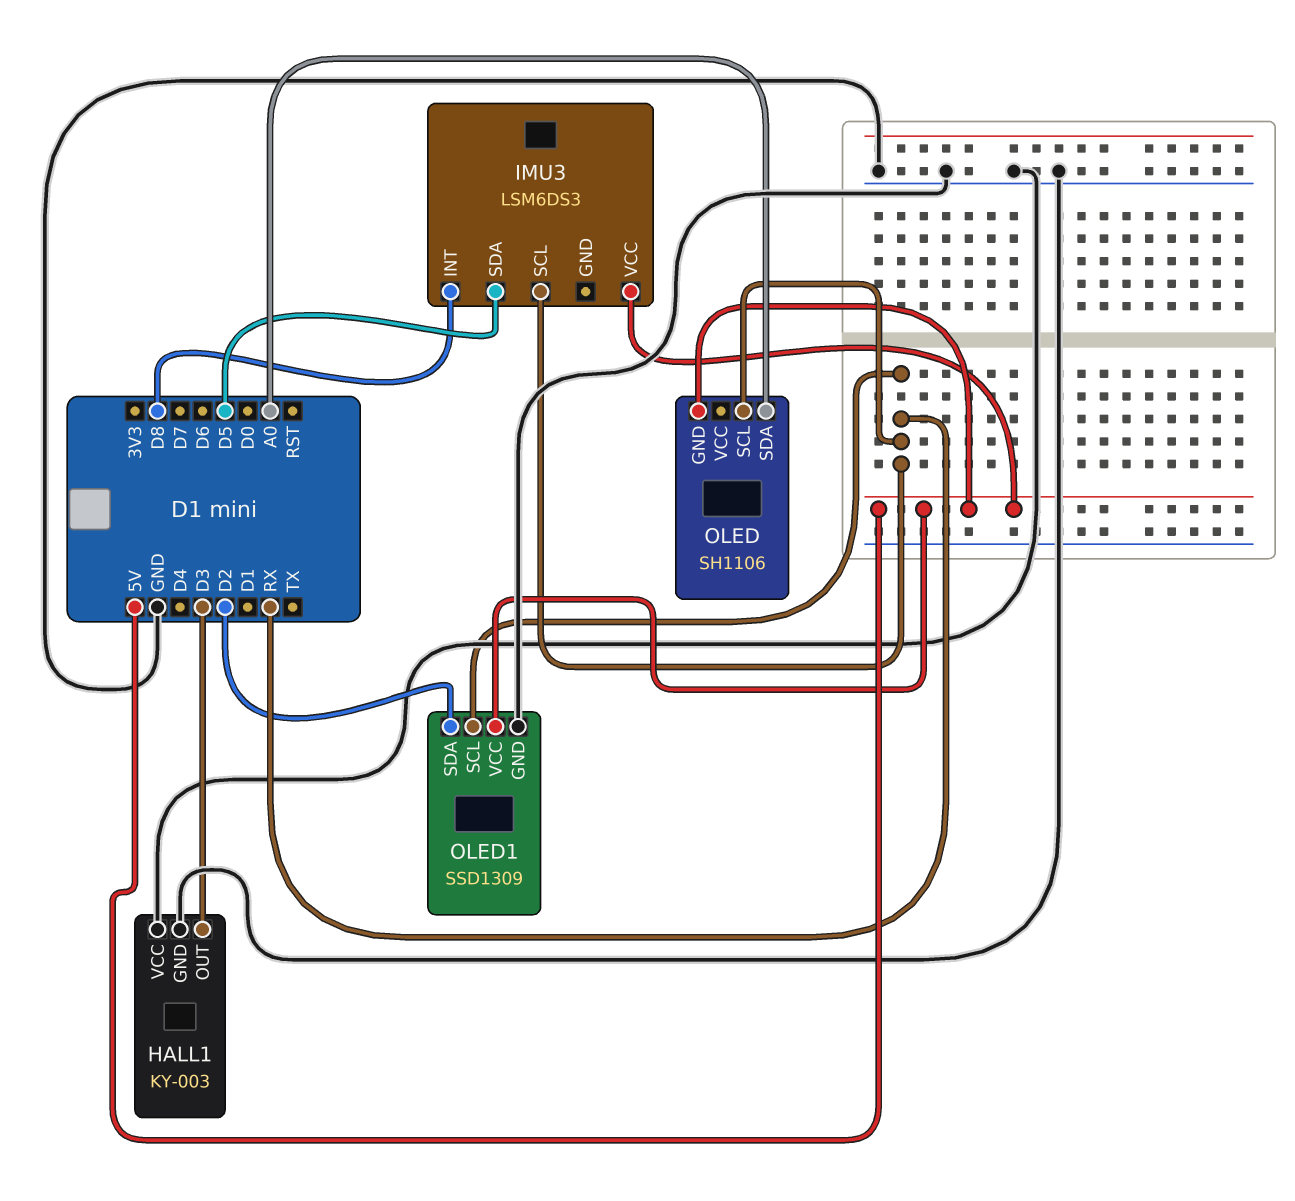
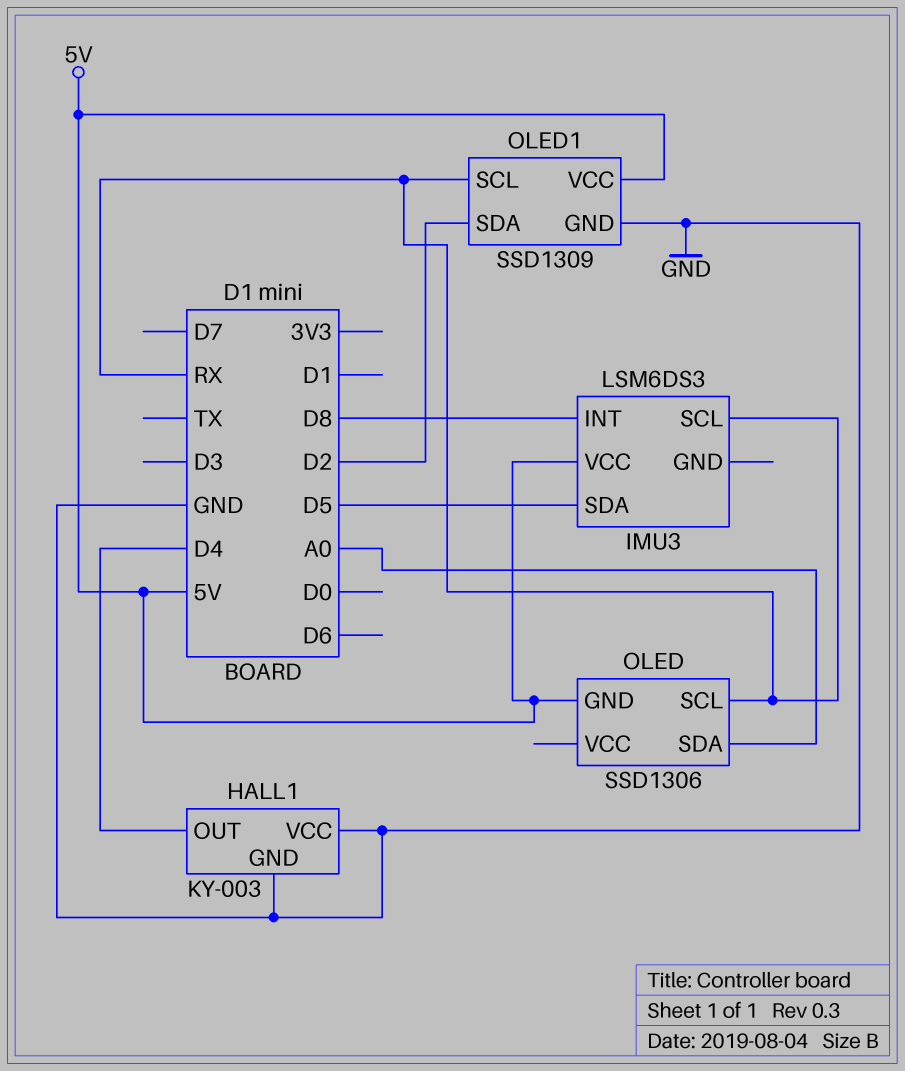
HALL1 pin OUT: D3 -> D4
OLED: SH1106 -> SSD1306

